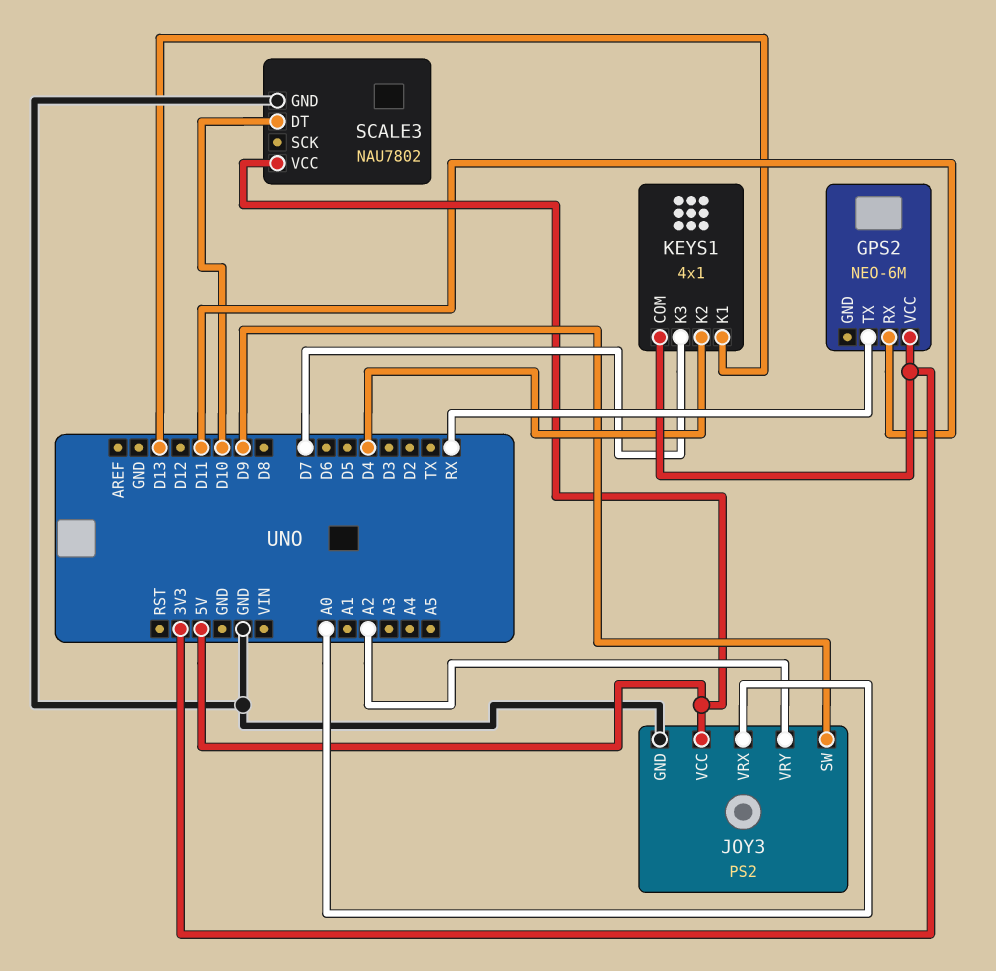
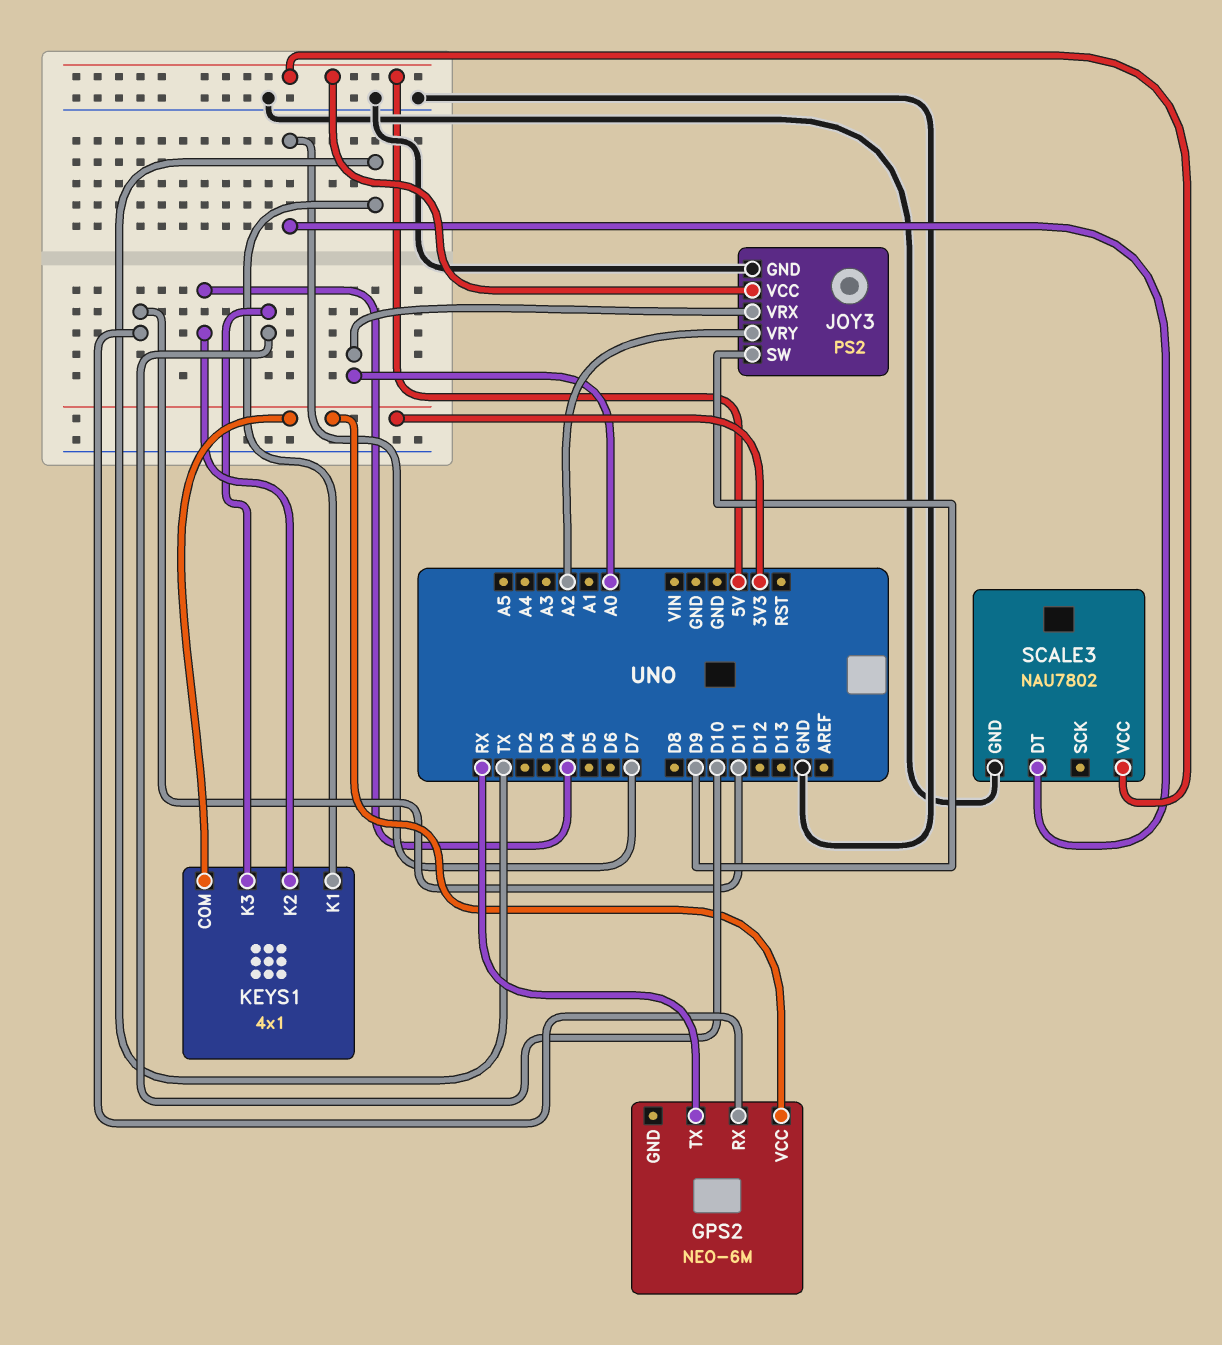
KEYS1 pin K1: D13 -> TX
KEYS1 pin K3: D7 -> D10
SCALE3 pin DT: D10 -> D7

